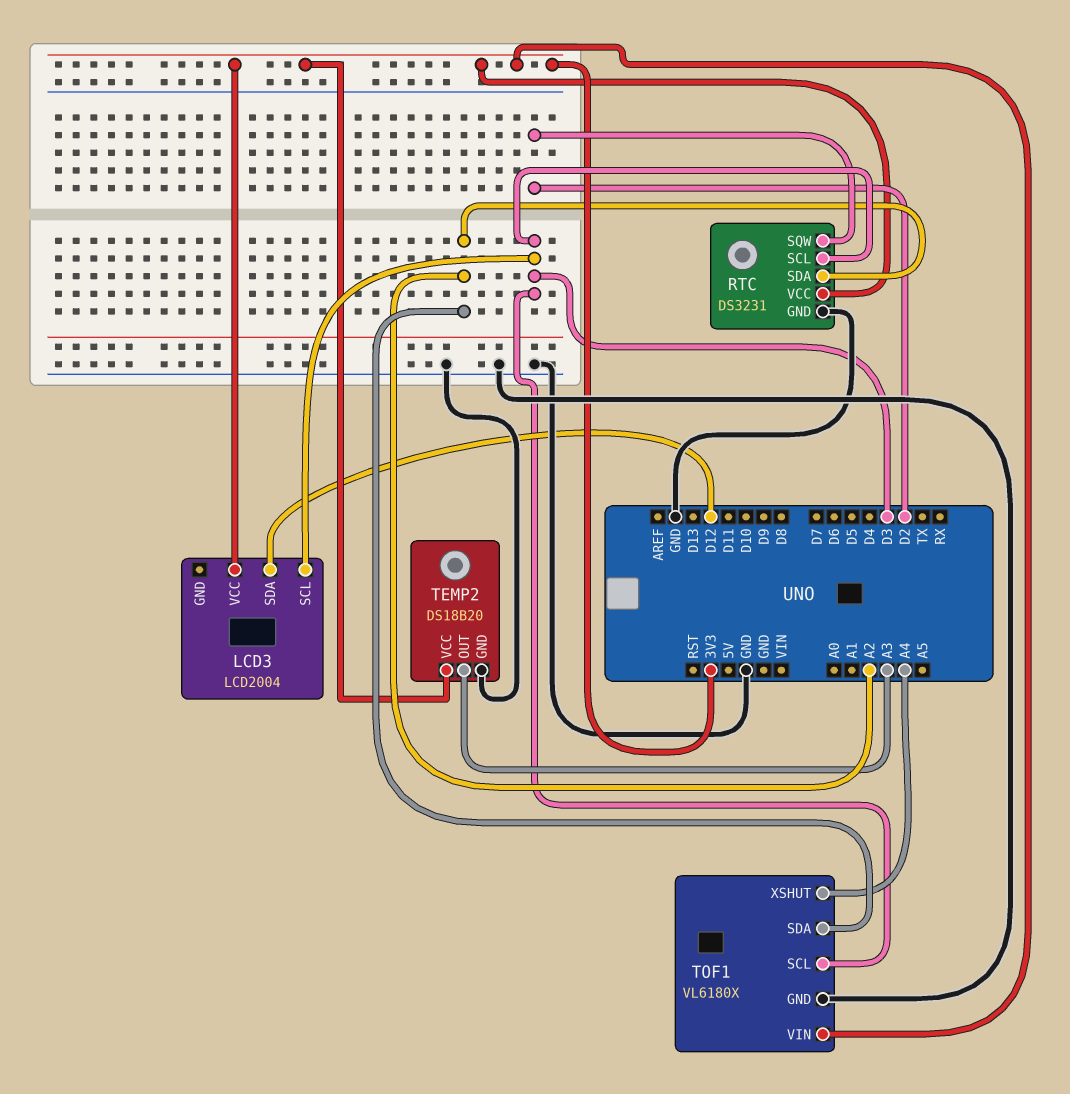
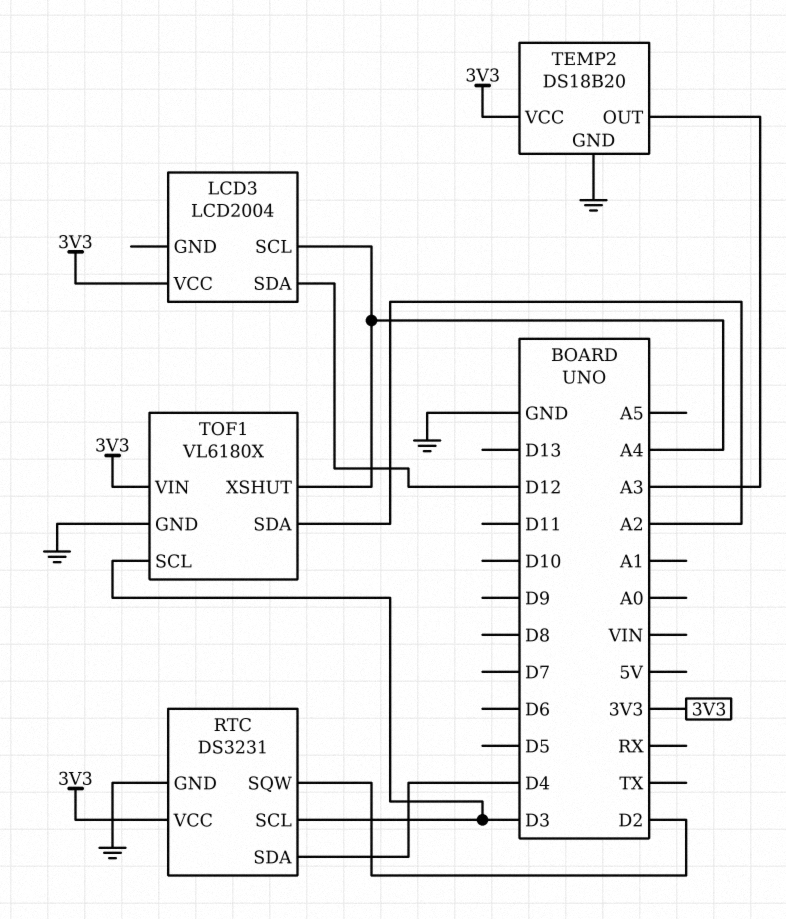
LCD3 pin SCL: D3 -> A4
RTC pin SDA: A2 -> D4

